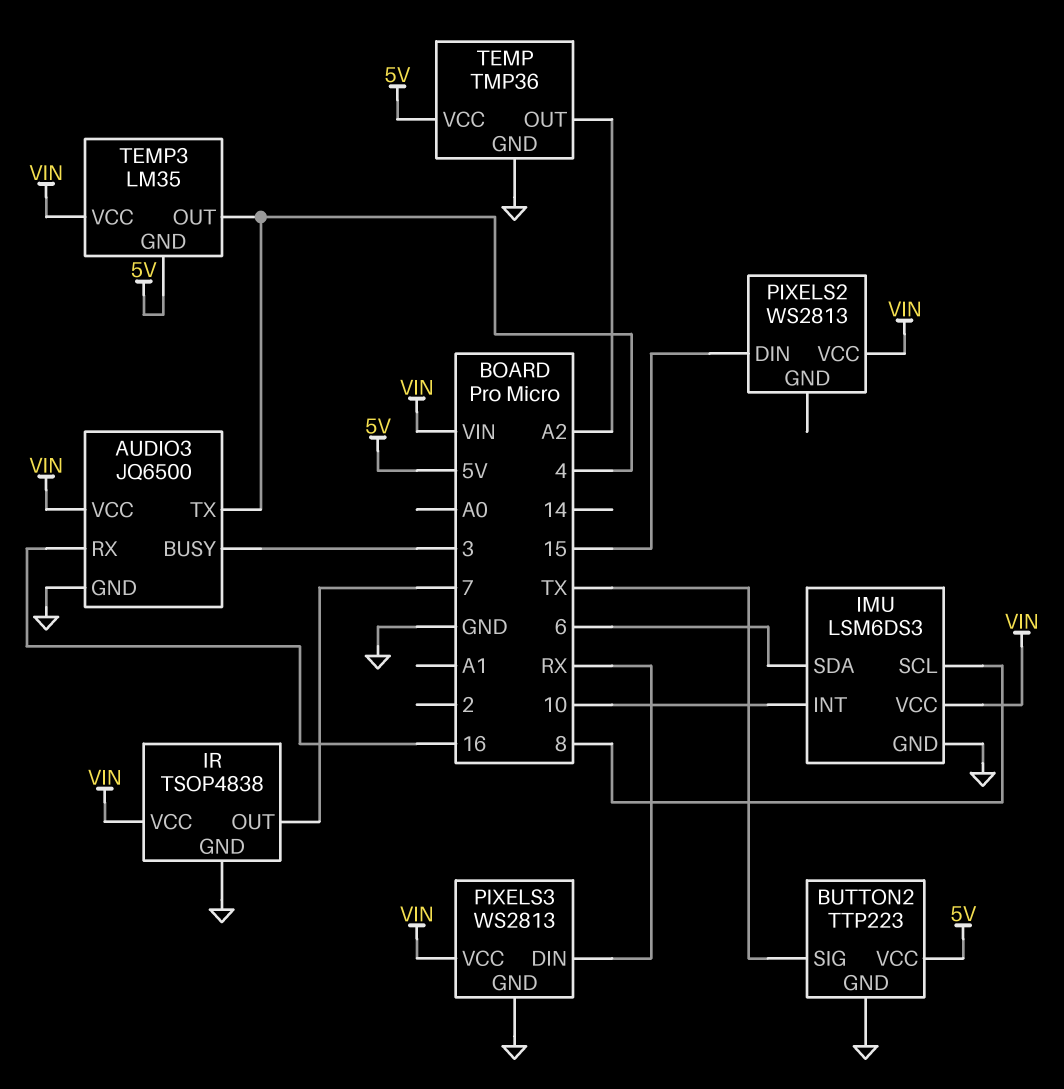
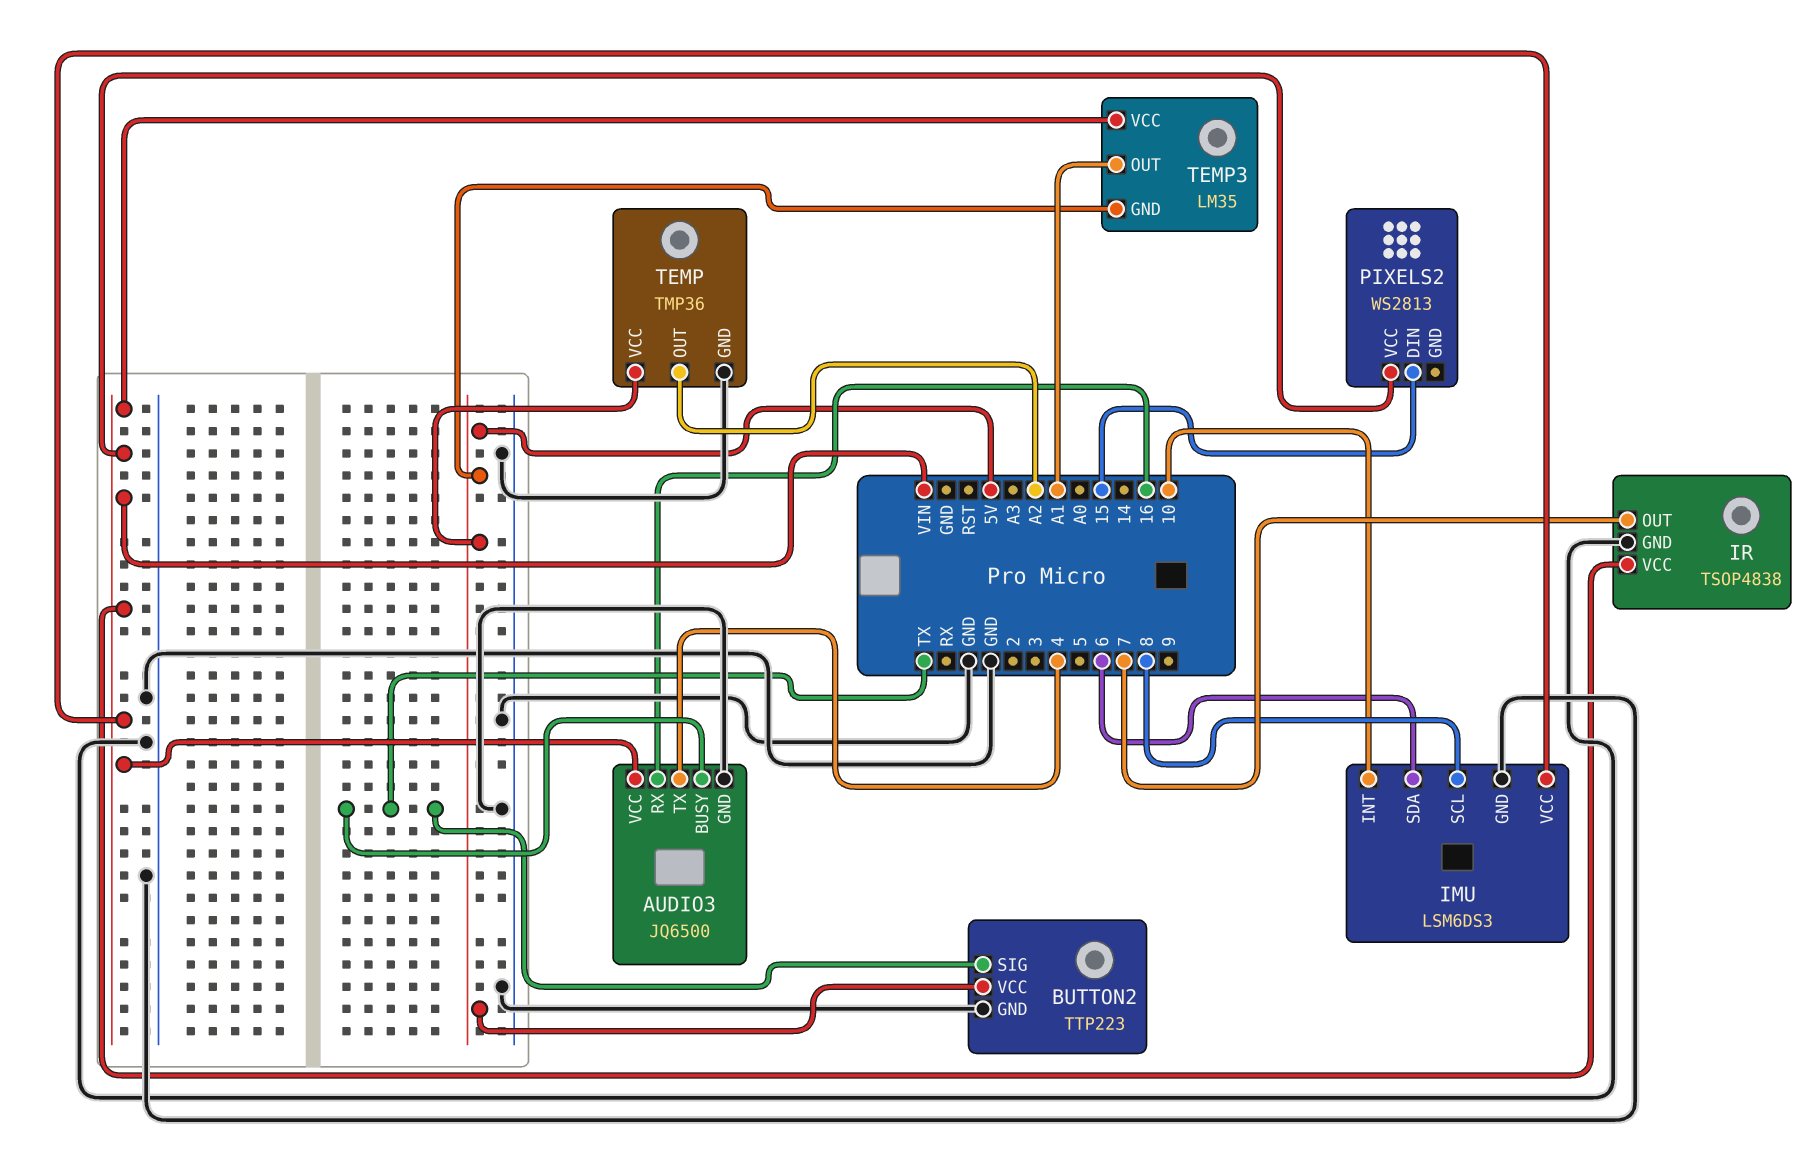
AUDIO3 pin BUSY: 3 -> TX
PIXELS3: WS2813 -> none
PIXELS3 pin DIN: RX -> none
PIXELS3 pin GND: GND -> none
PIXELS3 pin VCC: VIN -> none
TEMP3 pin OUT: 4 -> A1

